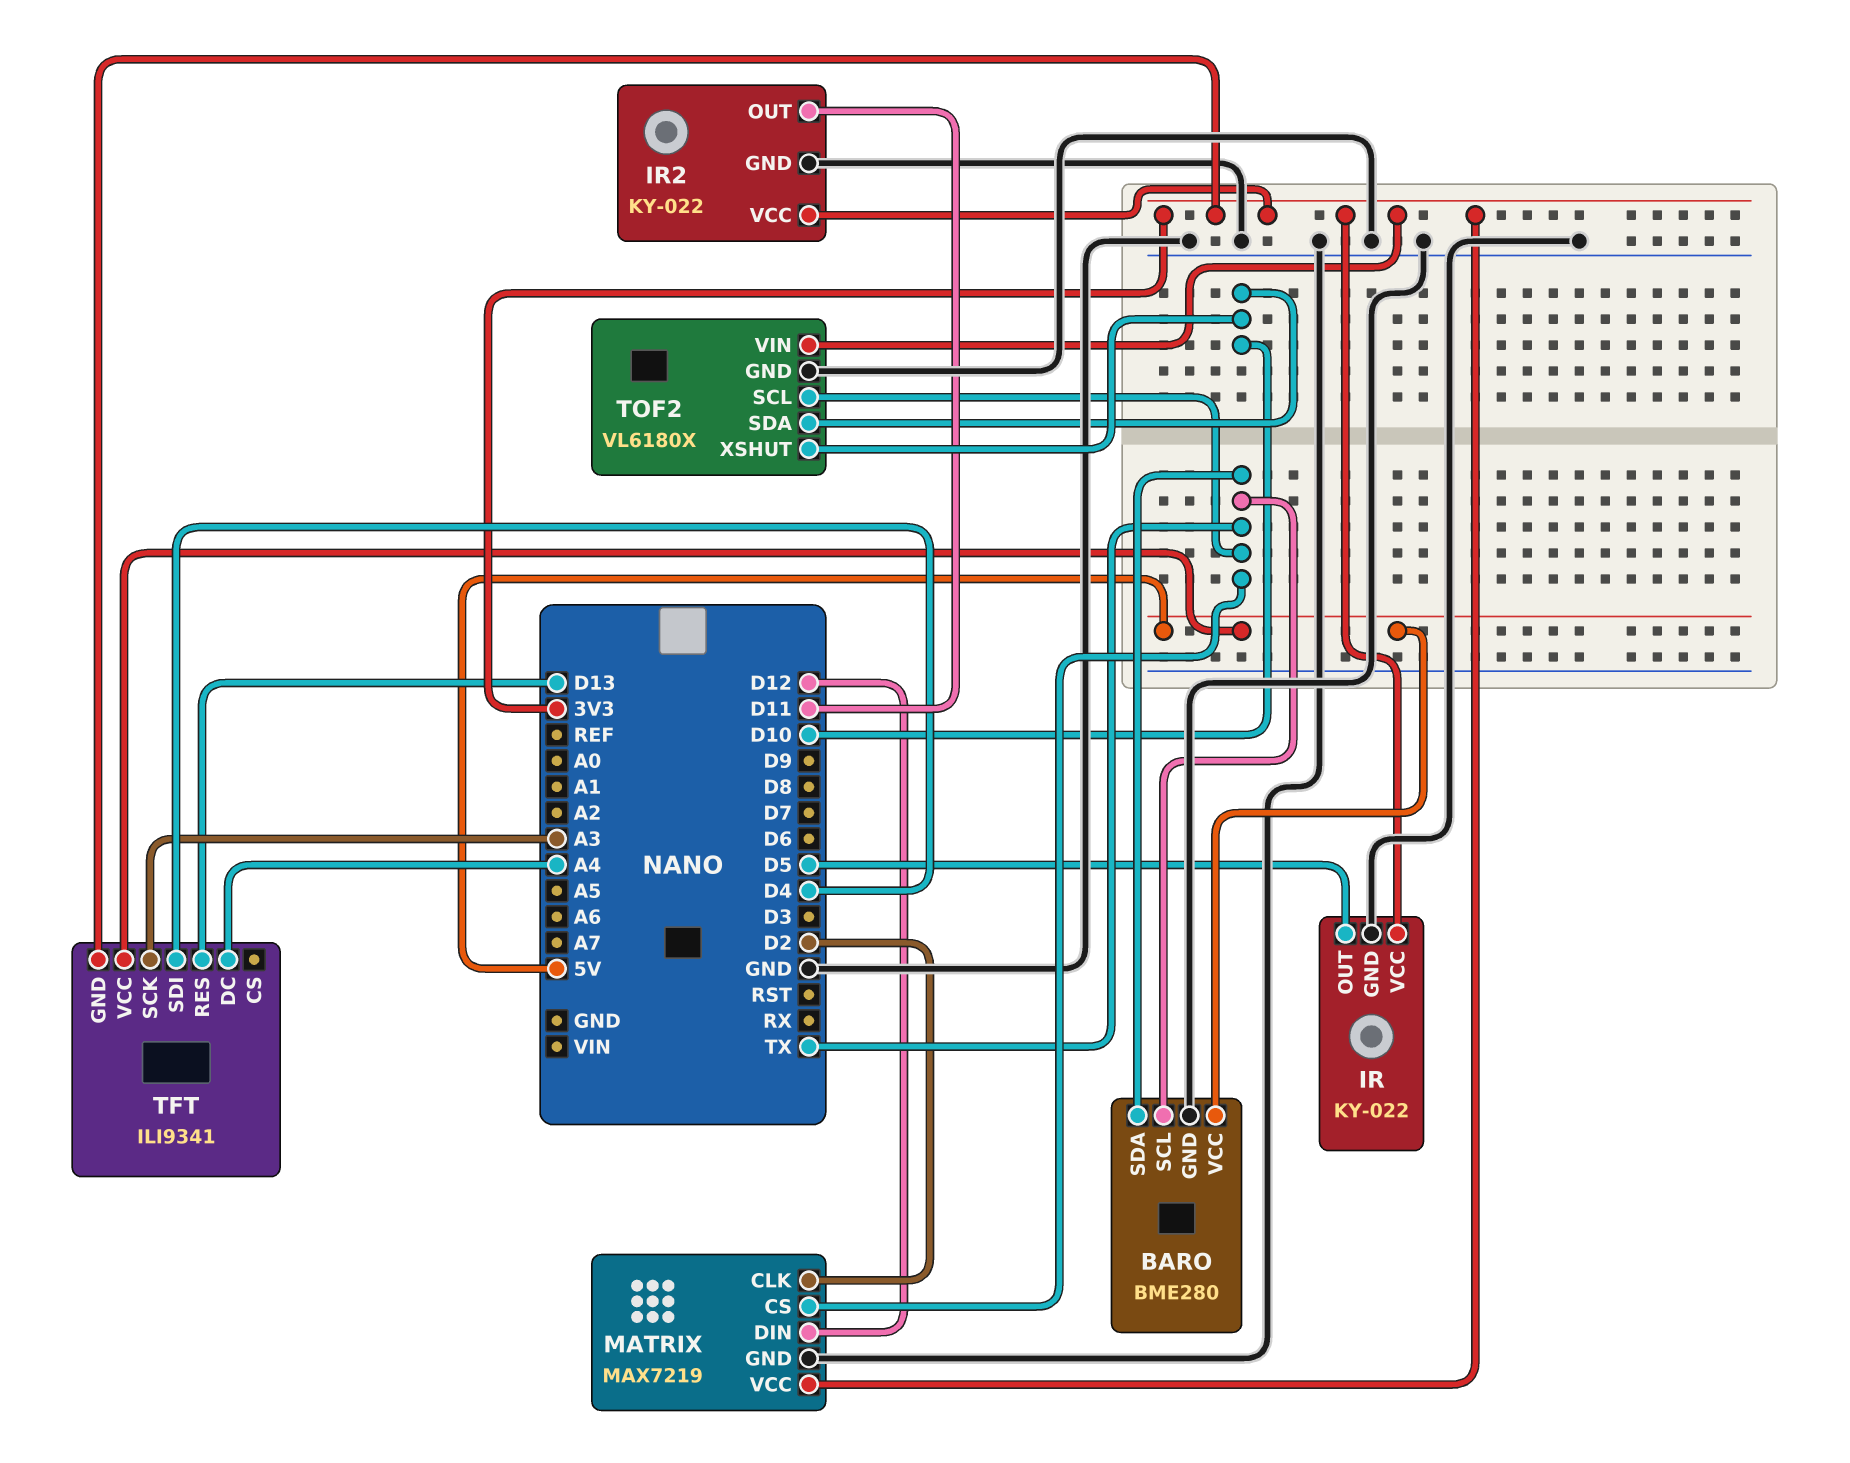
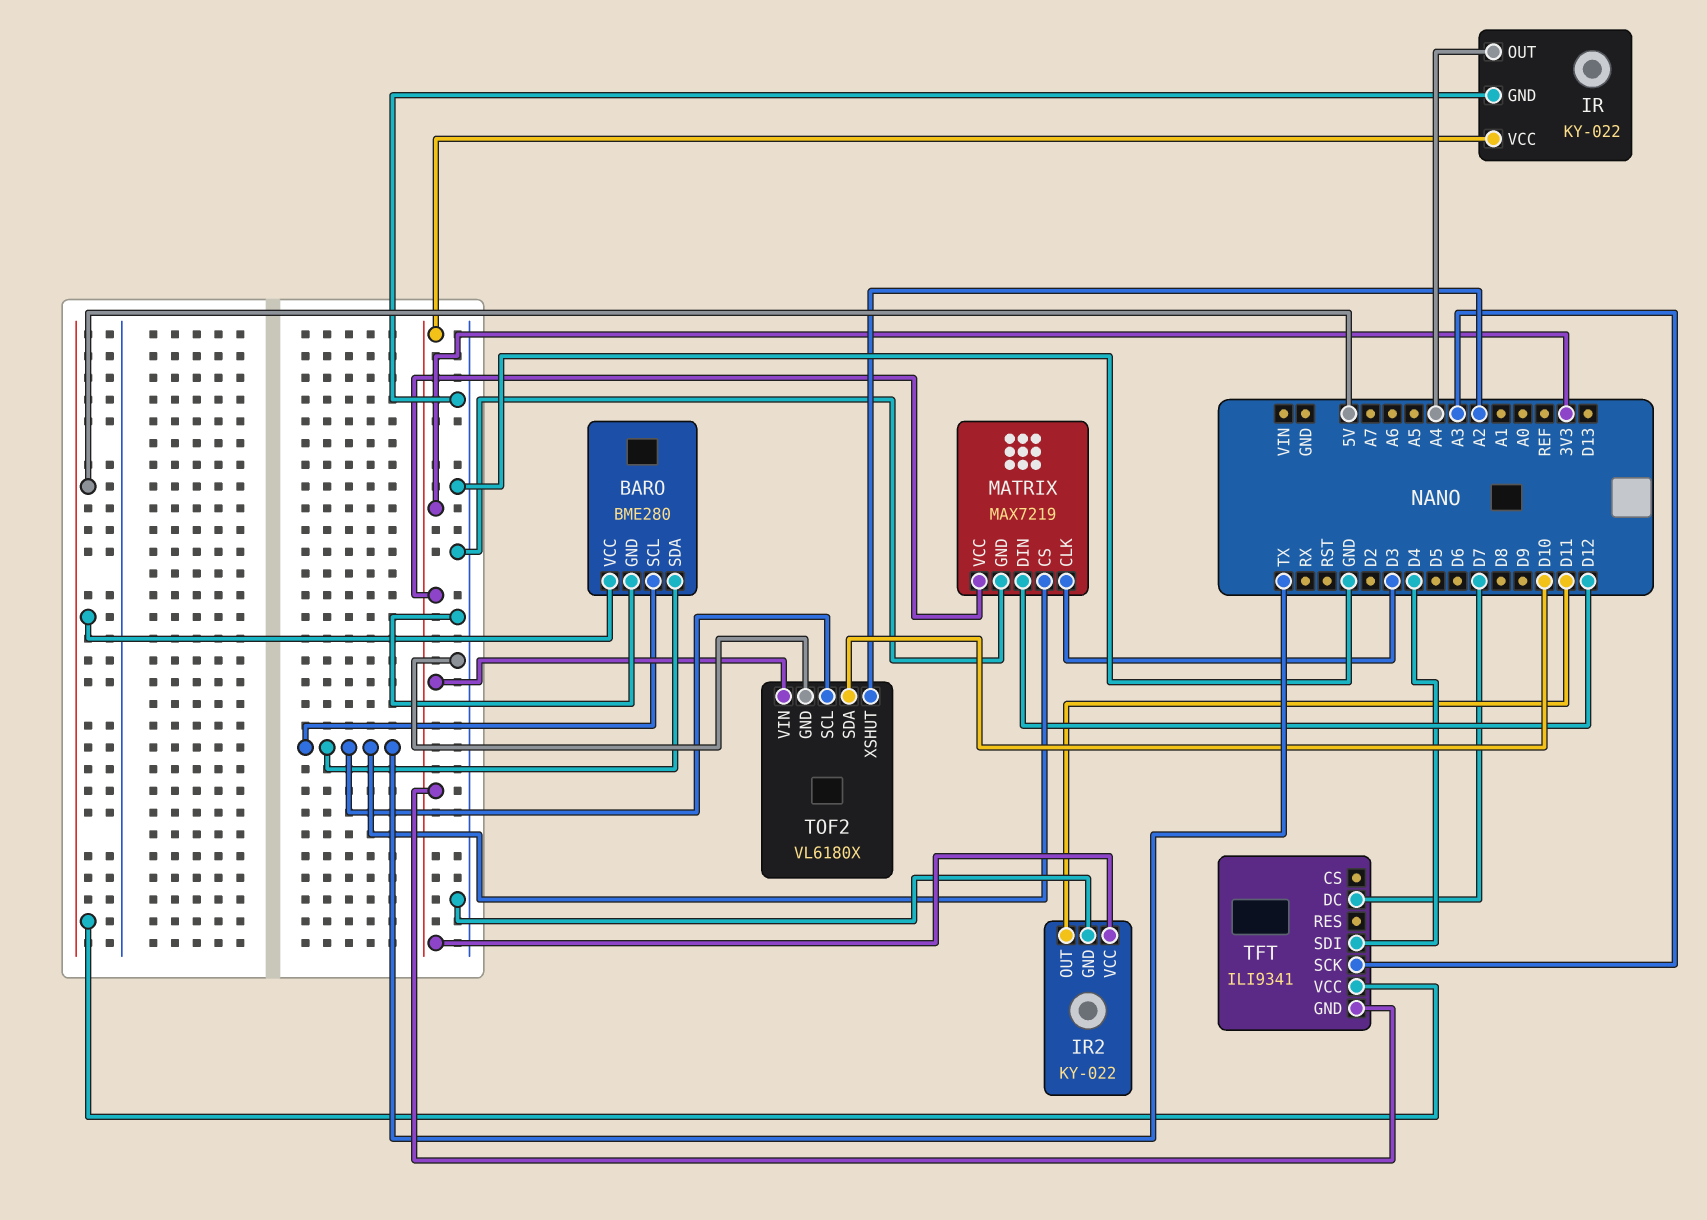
IR pin OUT: D5 -> A4
MATRIX pin CLK: D2 -> D3
TFT pin DC: A4 -> D7
TFT pin RES: D13 -> none
TOF2 pin XSHUT: D10 -> A2

